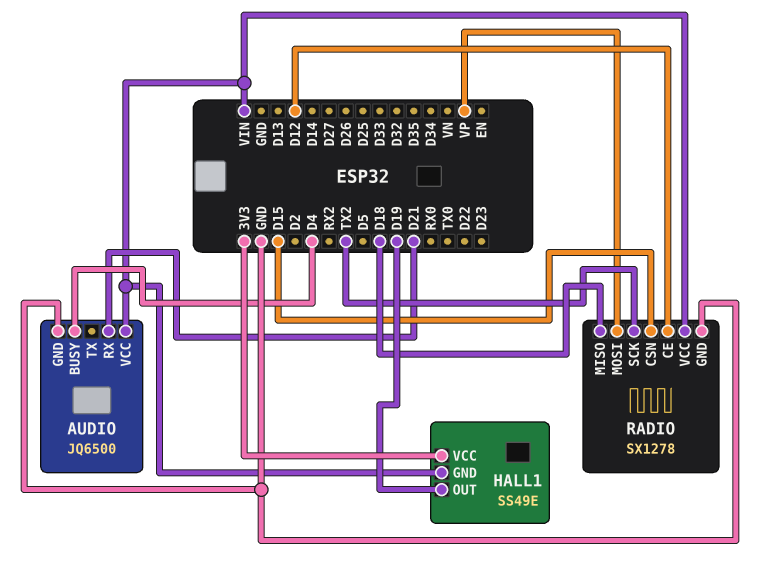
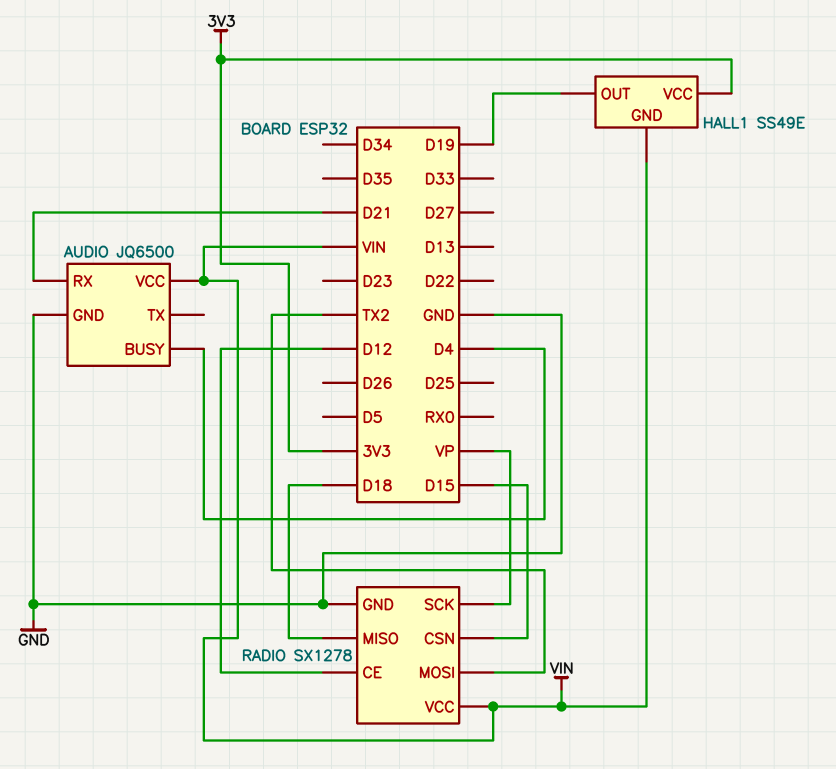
RADIO pin MOSI: VP -> TX2
RADIO pin SCK: TX2 -> VP

